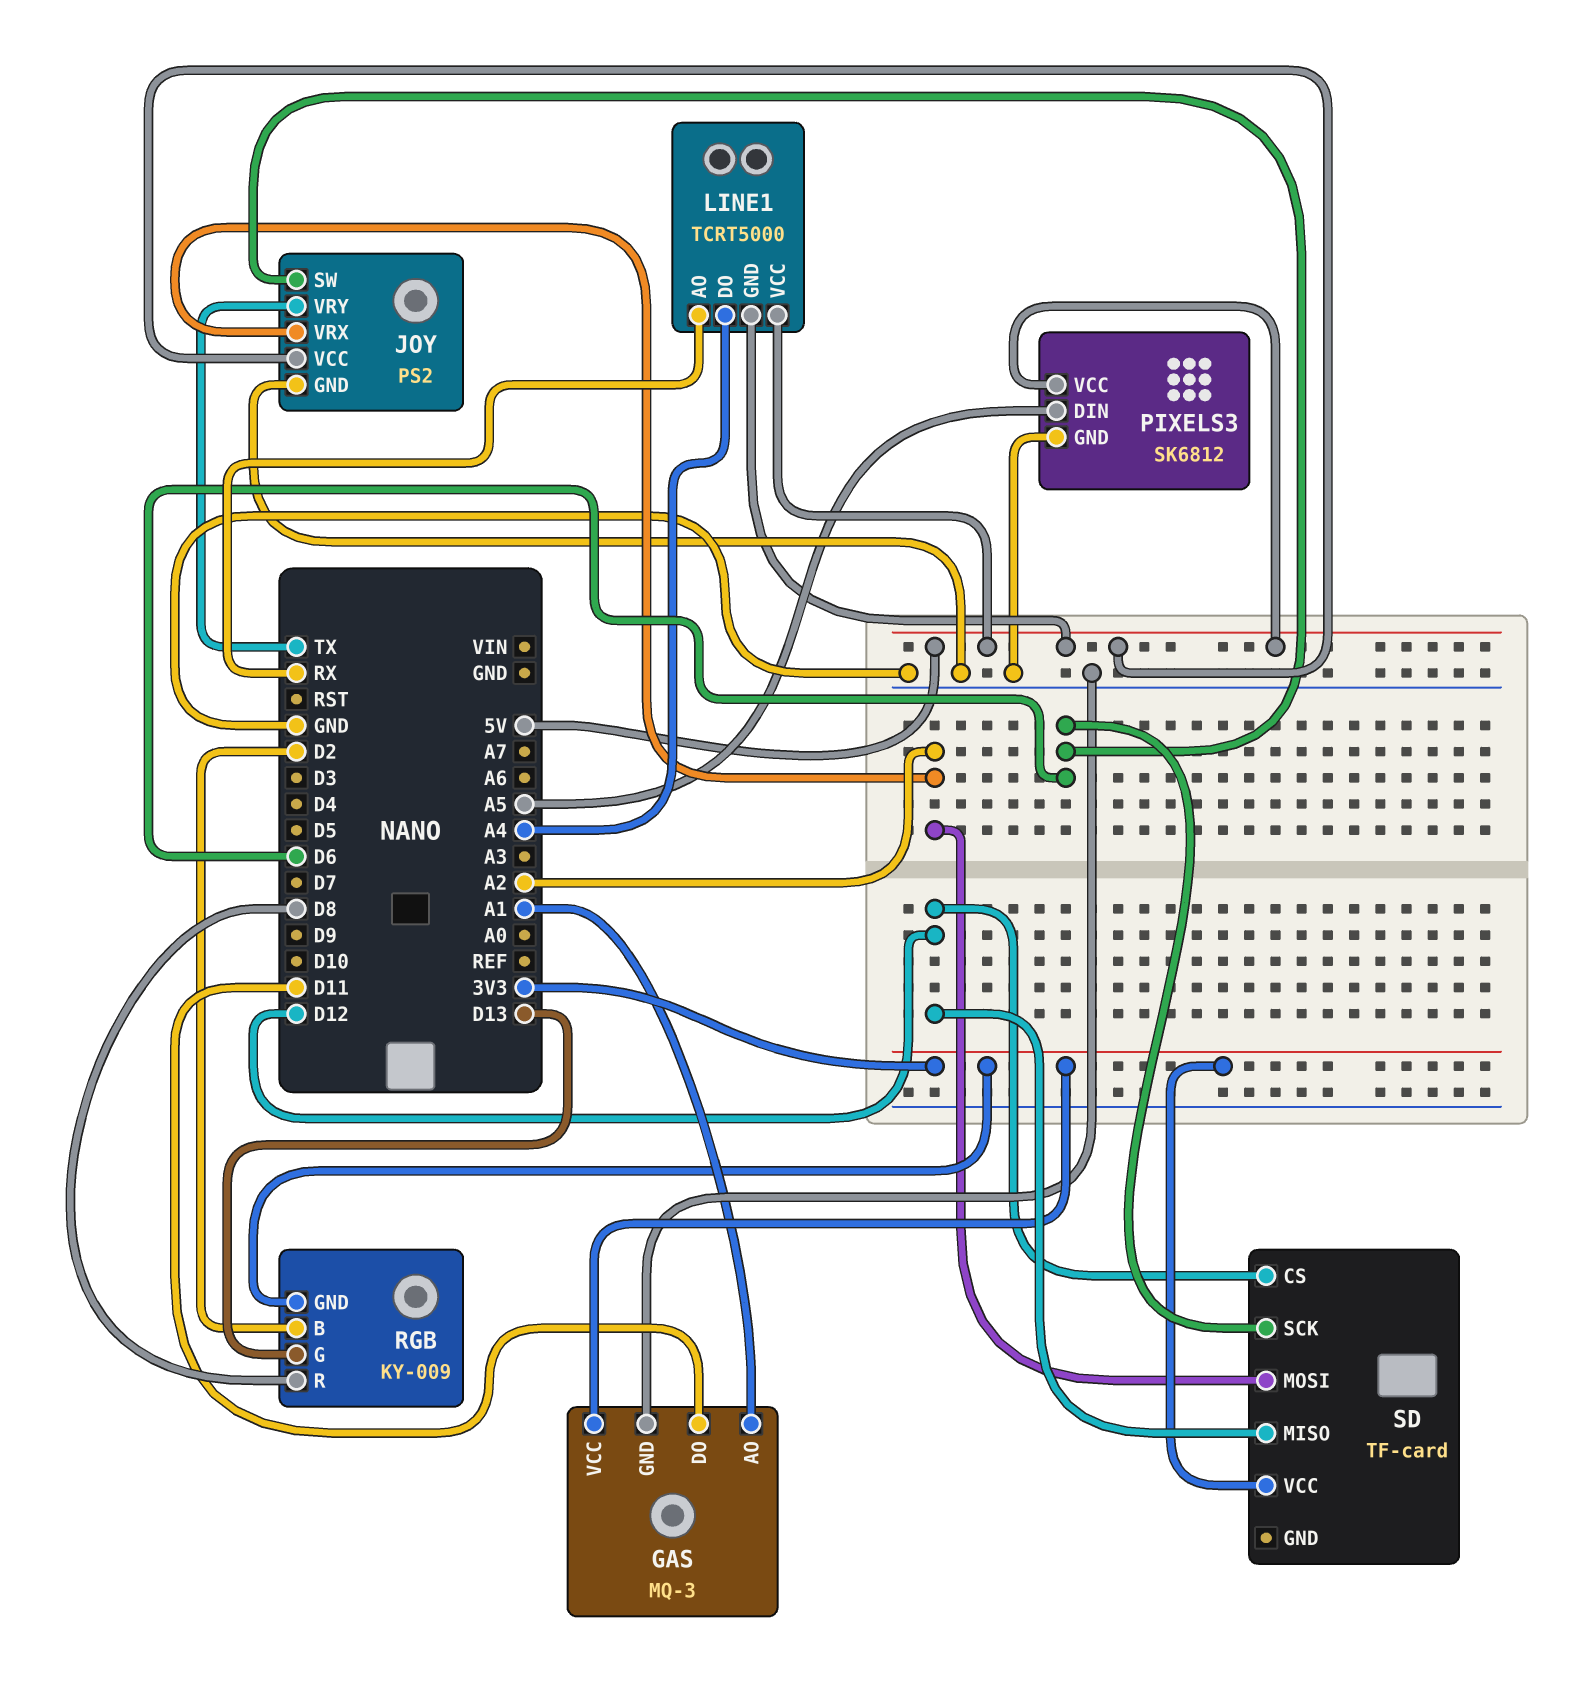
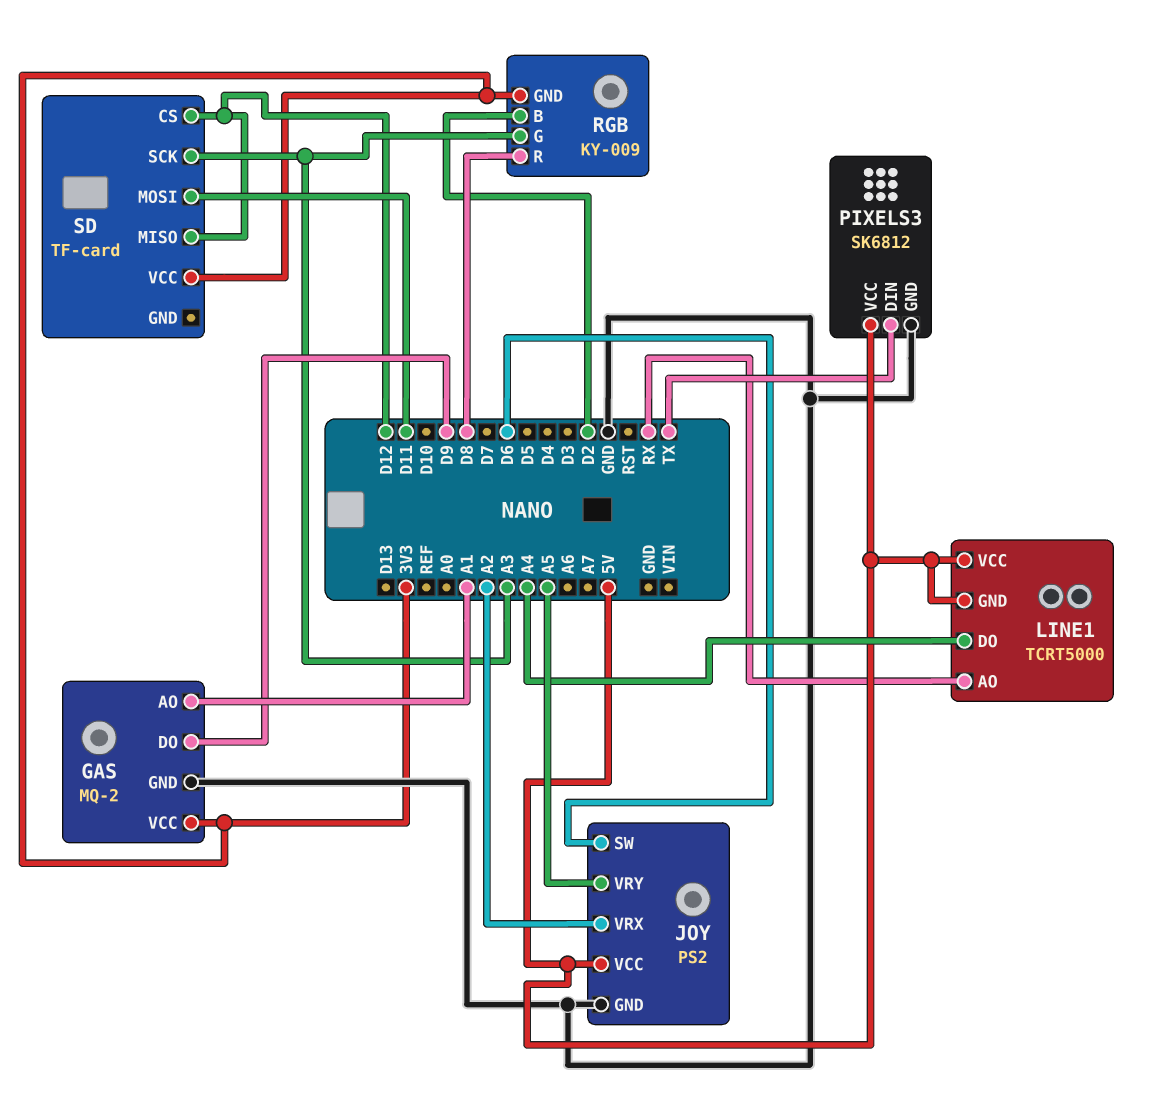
GAS: MQ-3 -> MQ-2
GAS pin DO: D11 -> D9
JOY pin VRY: TX -> A5
PIXELS3 pin DIN: A5 -> TX
RGB pin G: D13 -> A3
SD pin MOSI: A2 -> D11
SD pin SCK: D6 -> A3

